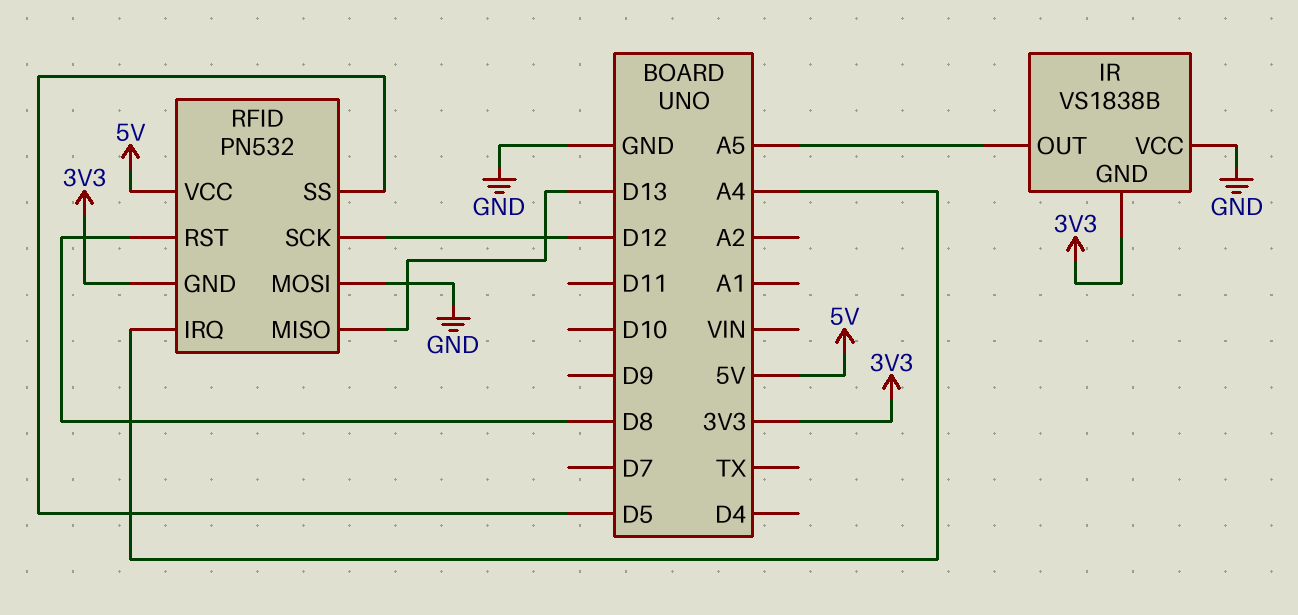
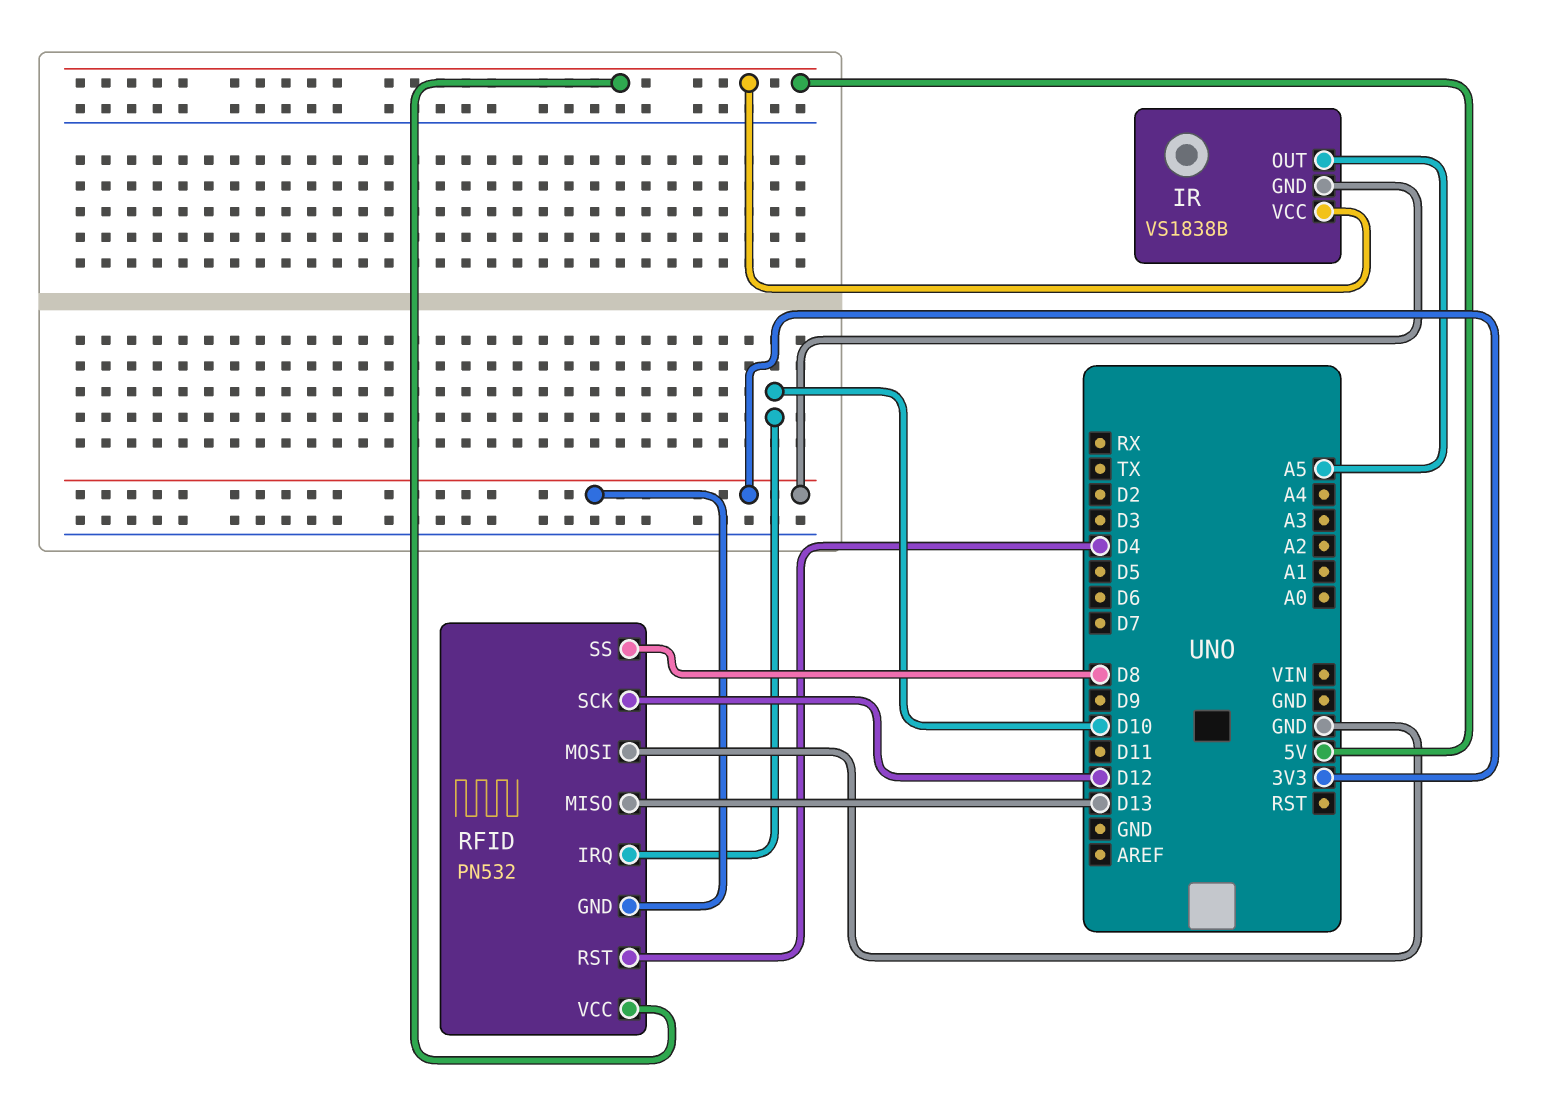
IR pin VCC: GND -> 5V
RFID pin IRQ: A4 -> D10
RFID pin RST: D8 -> D4
RFID pin SS: D5 -> D8

